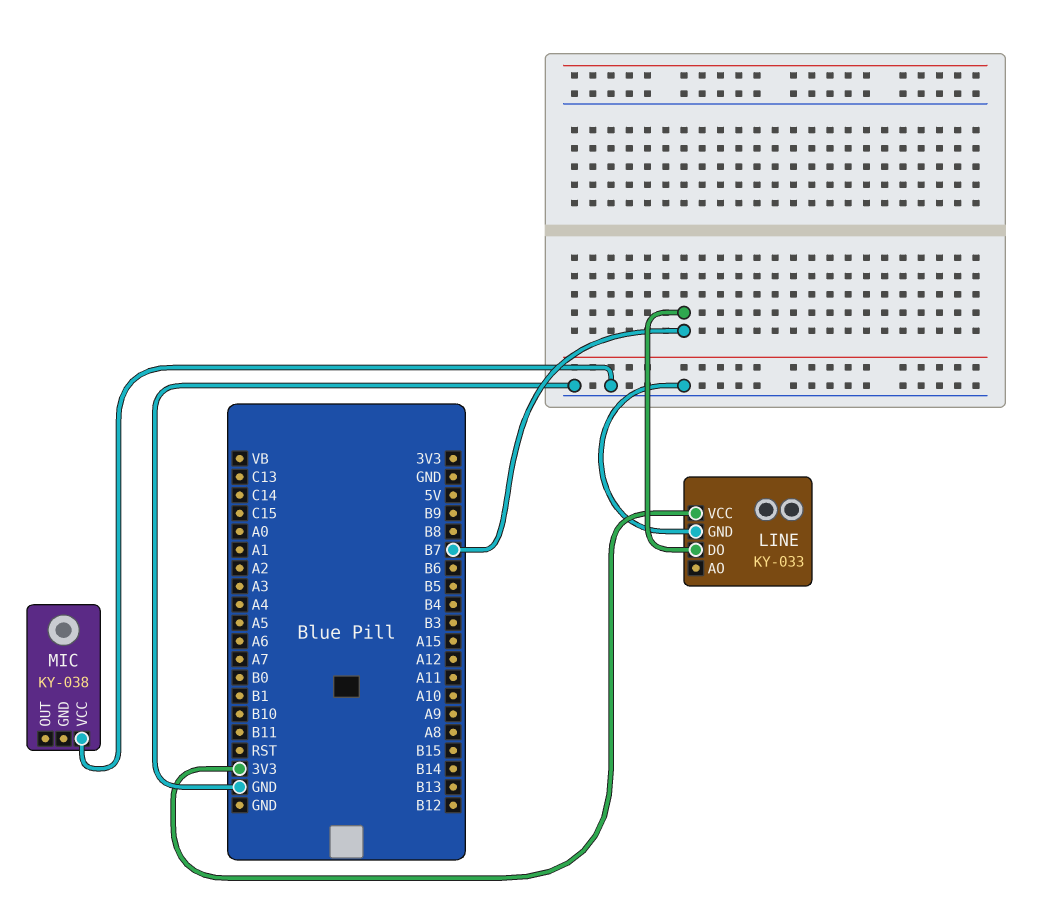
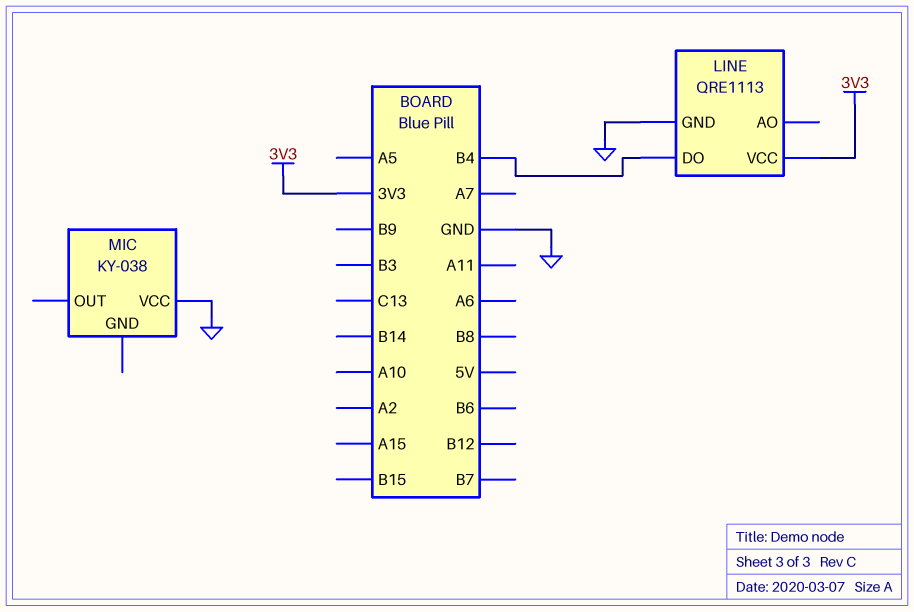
LINE: KY-033 -> QRE1113
LINE pin DO: B7 -> B4

